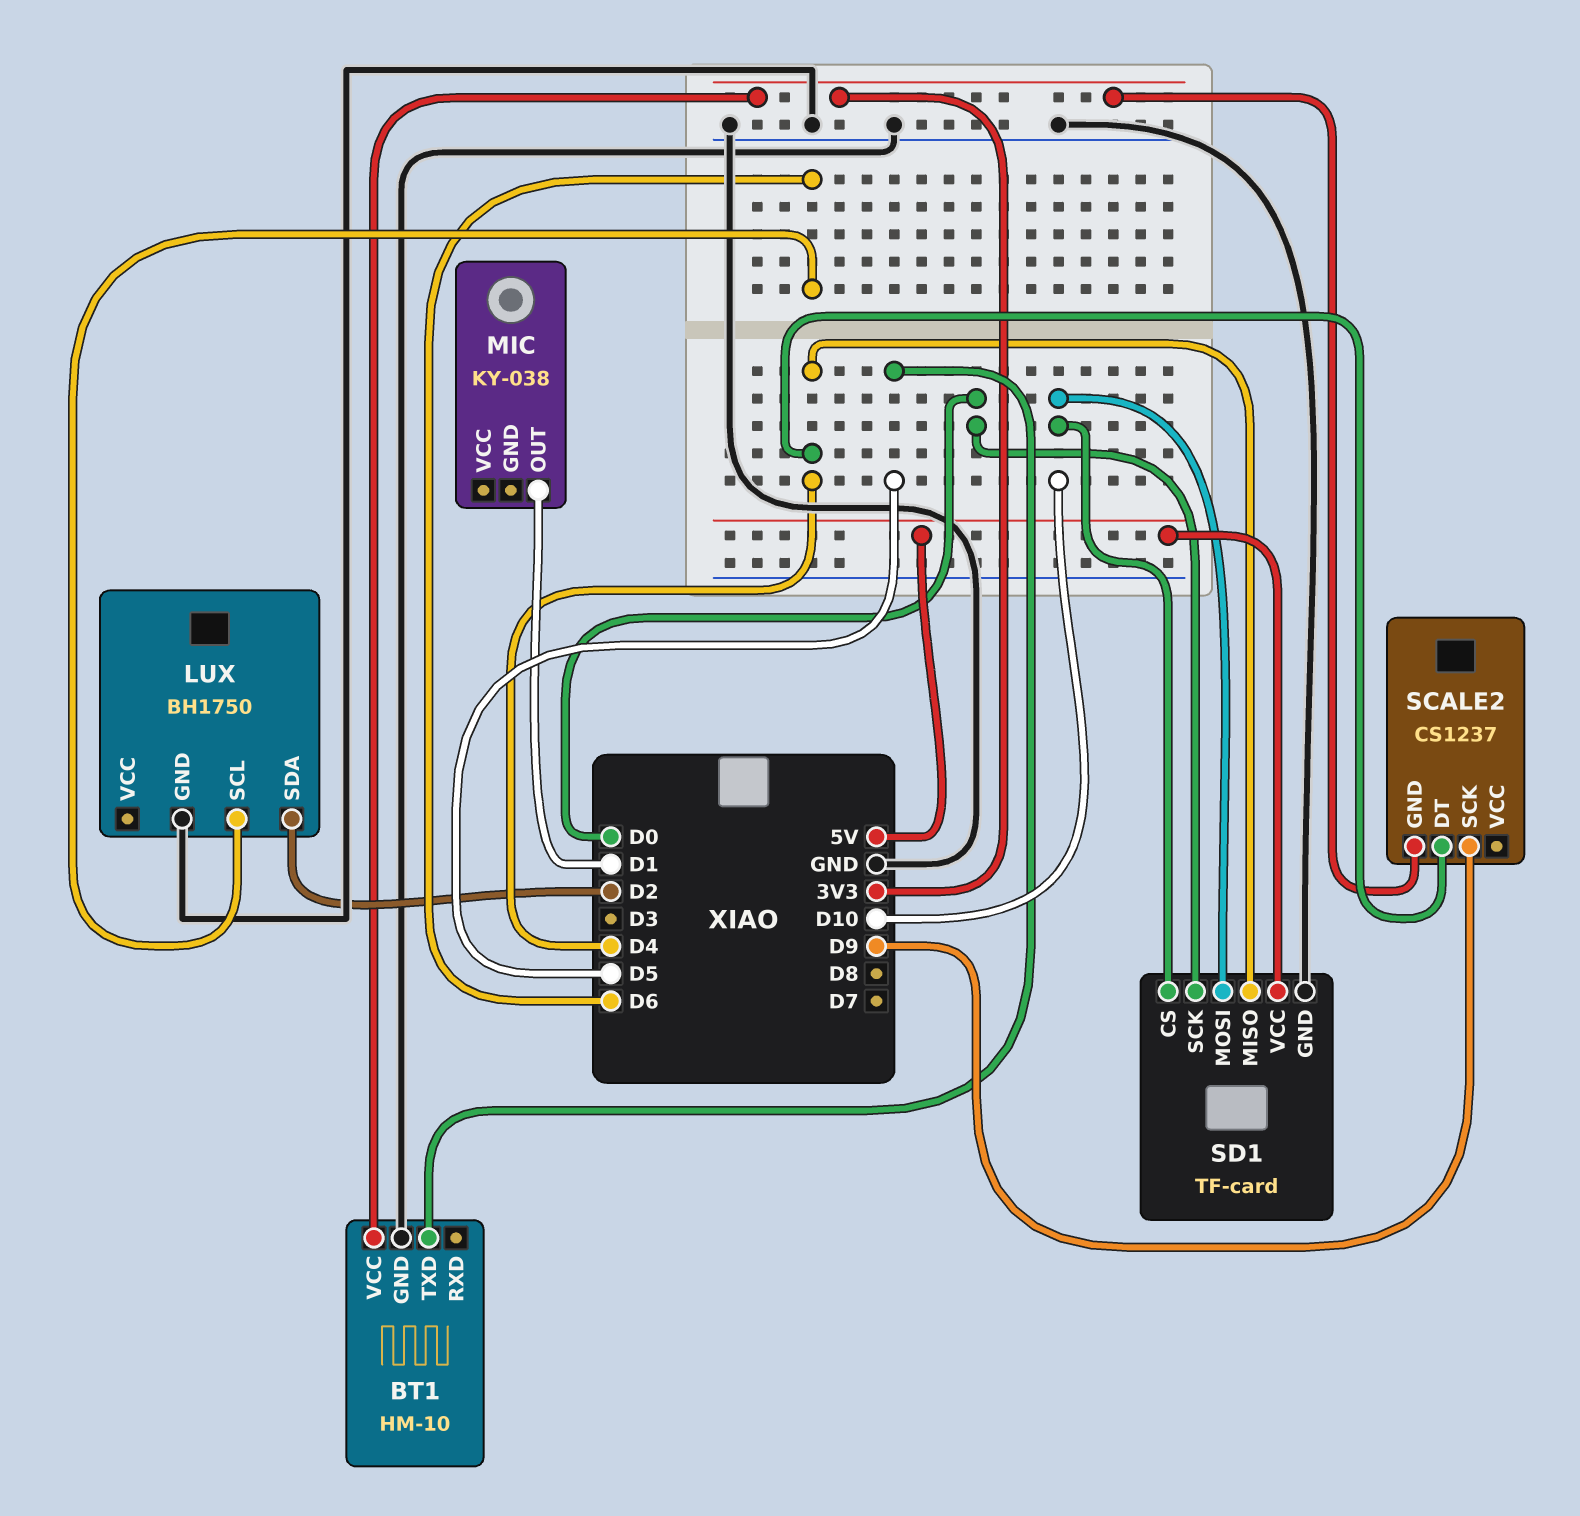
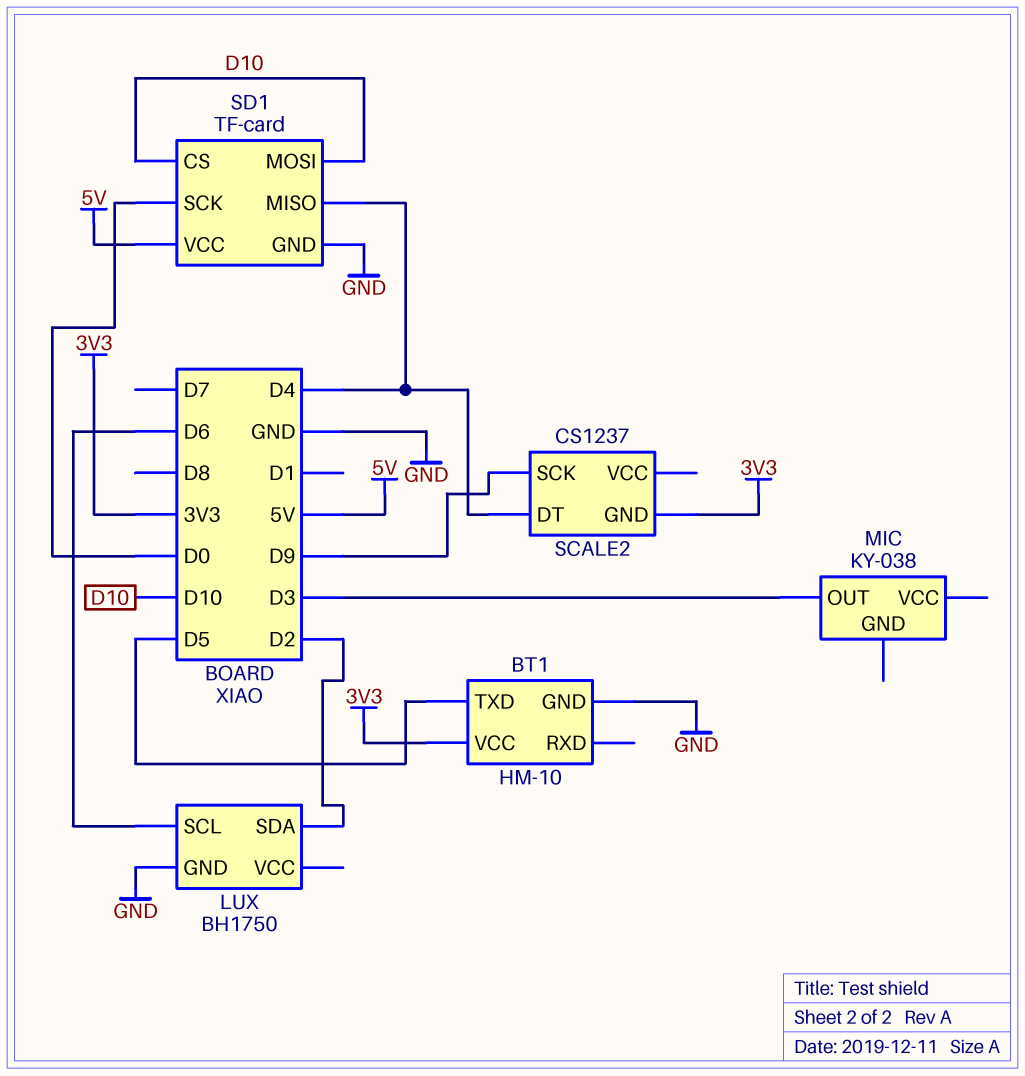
MIC pin OUT: D1 -> D3

